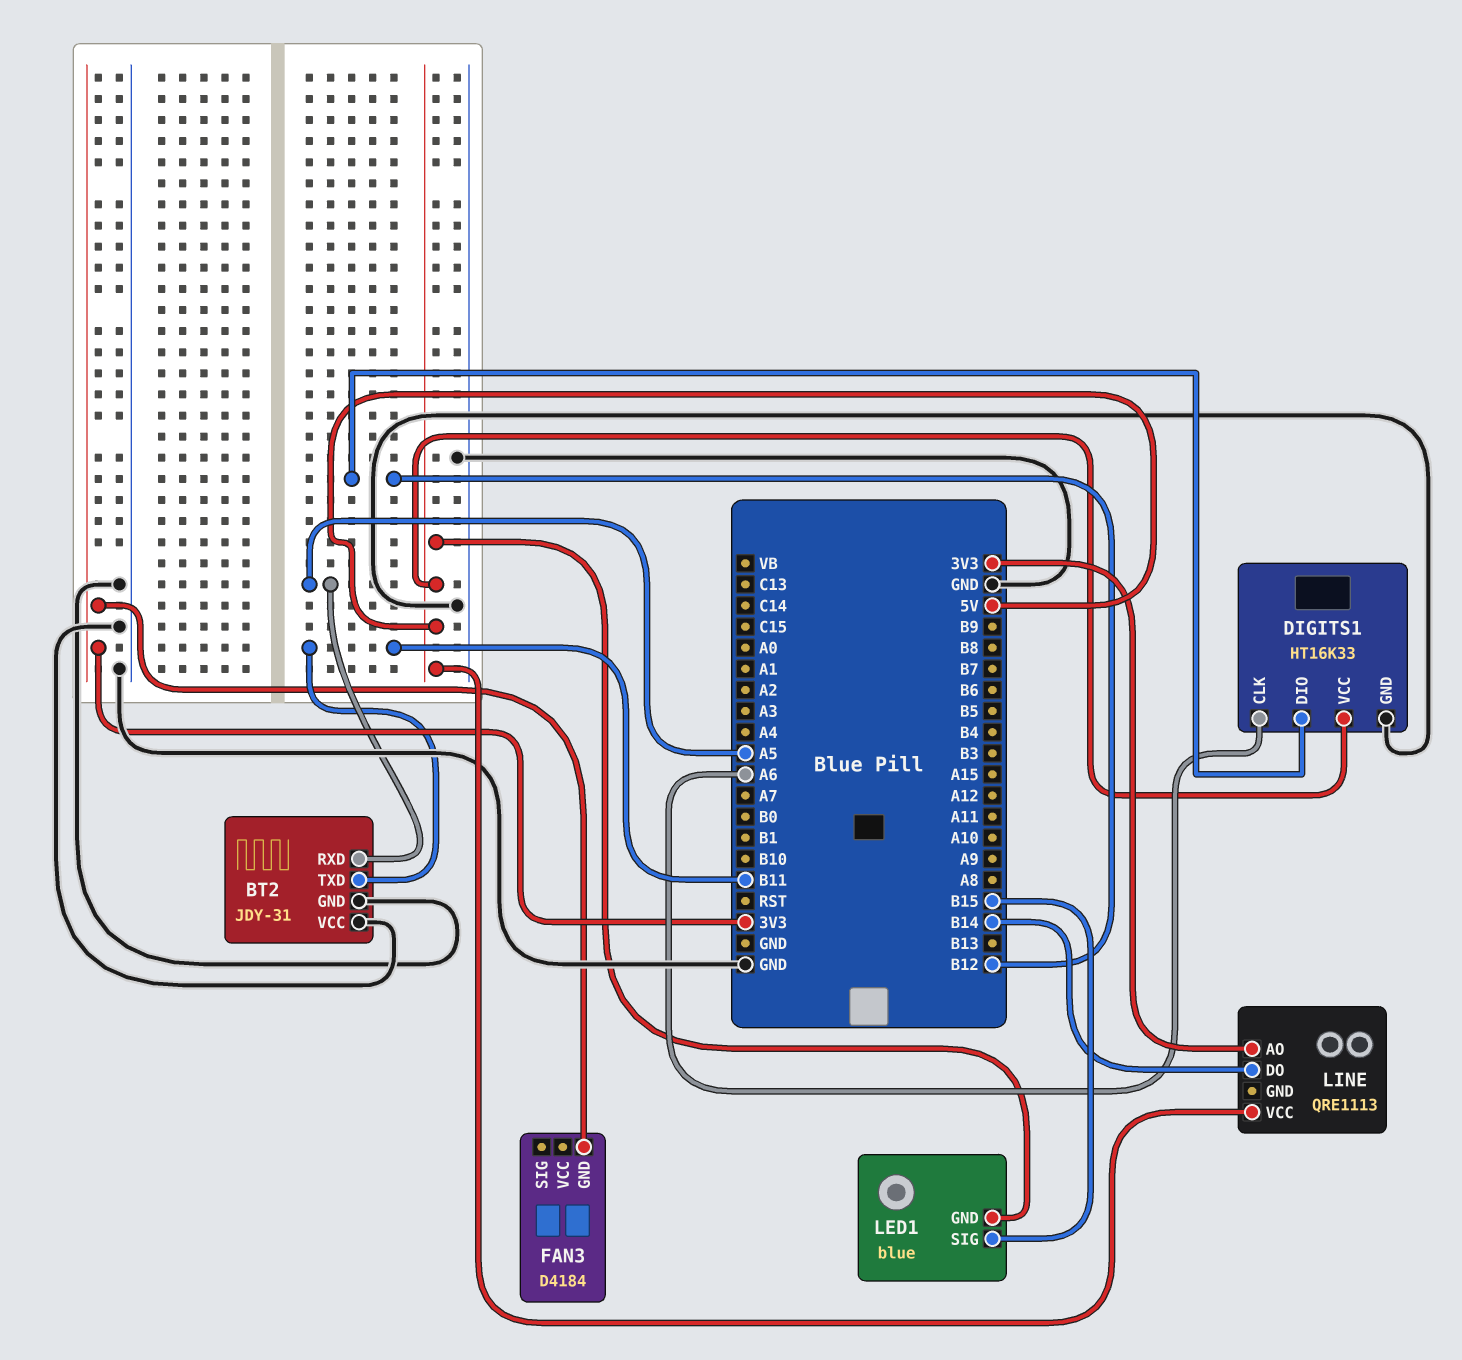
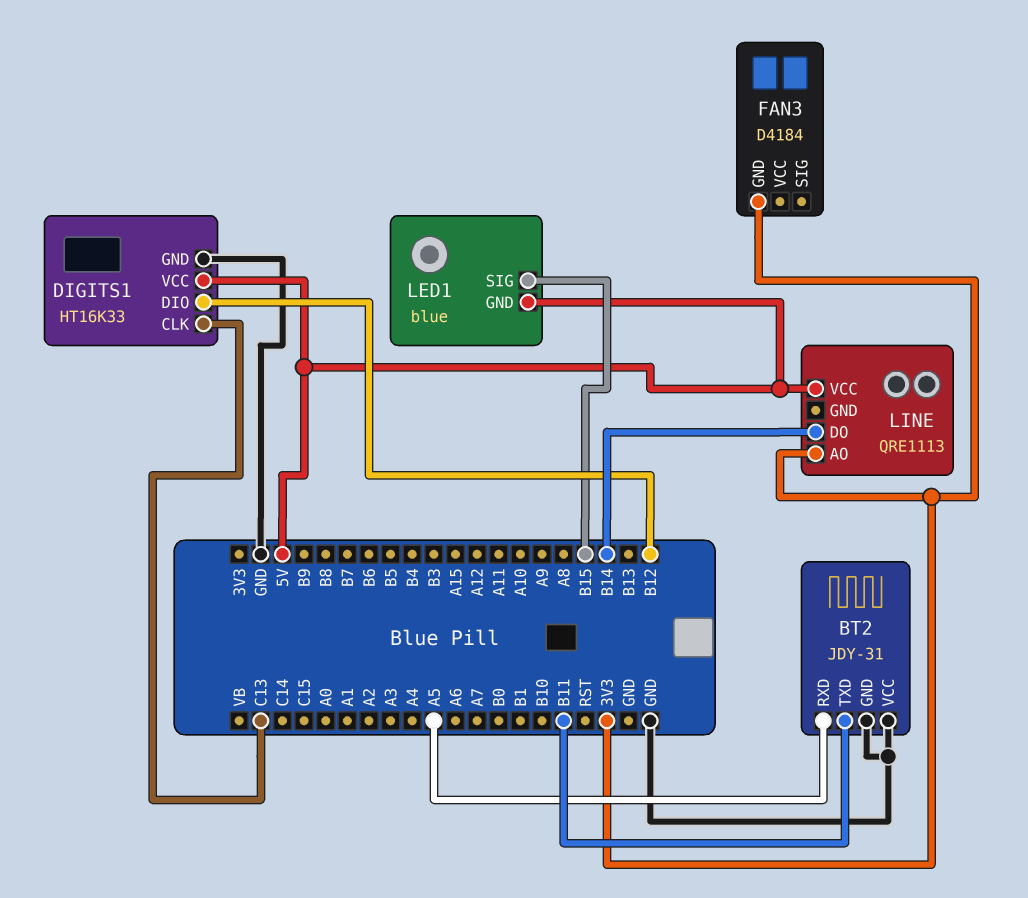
DIGITS1 pin CLK: A6 -> C13

